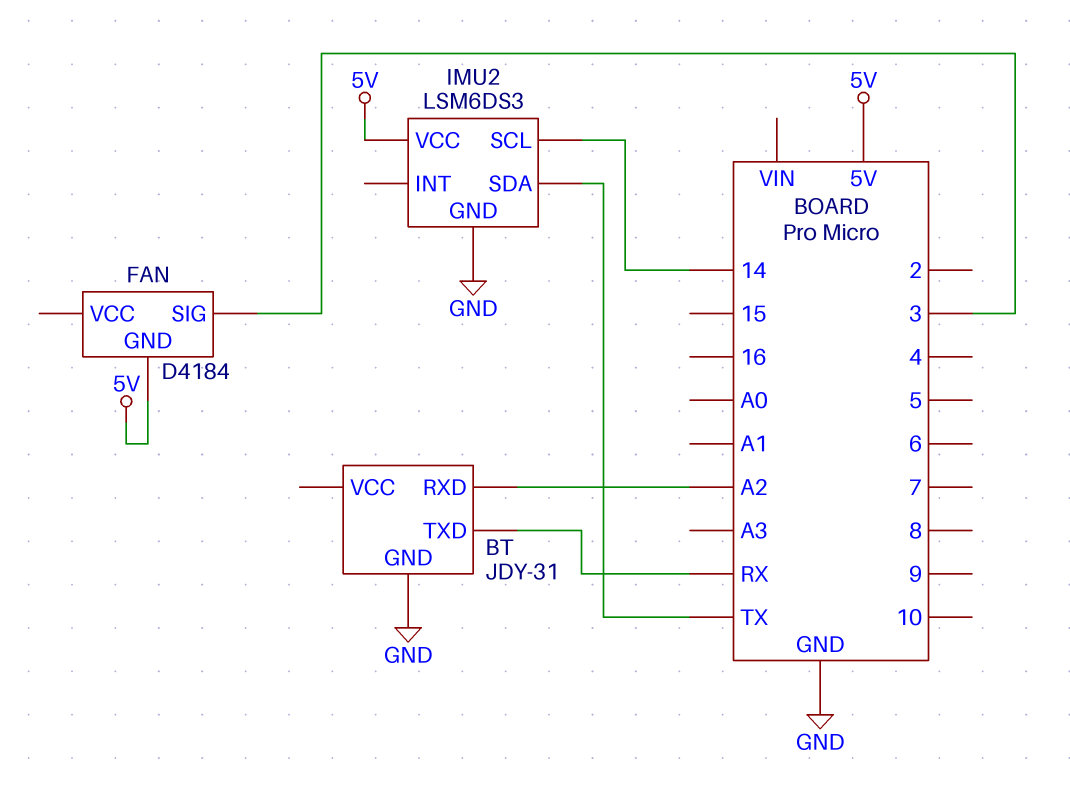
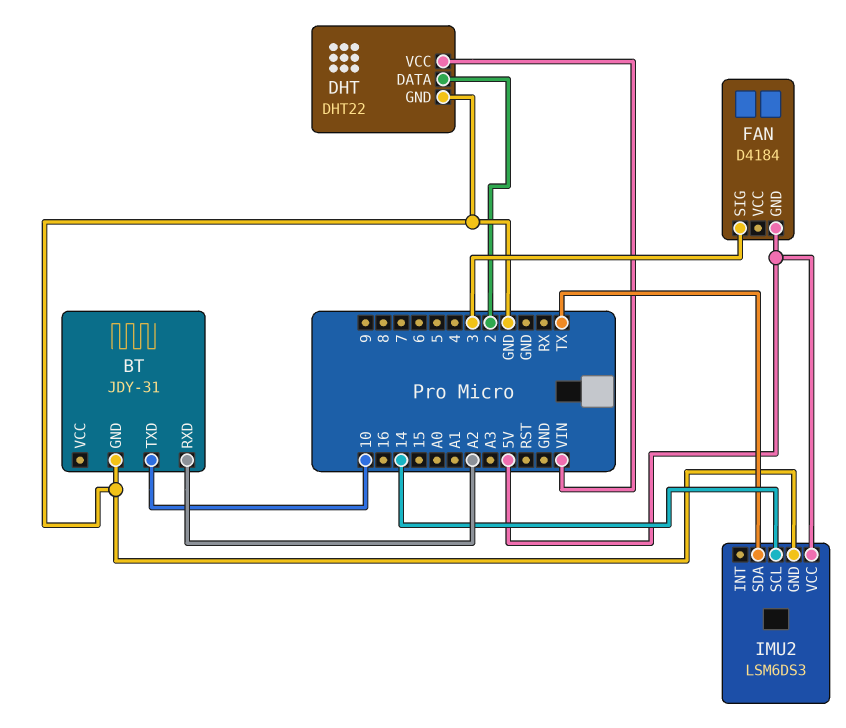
BT pin TXD: RX -> 10
DHT: none -> DHT22
DHT pin DATA: none -> 2
DHT pin GND: none -> GND
DHT pin VCC: none -> VIN

